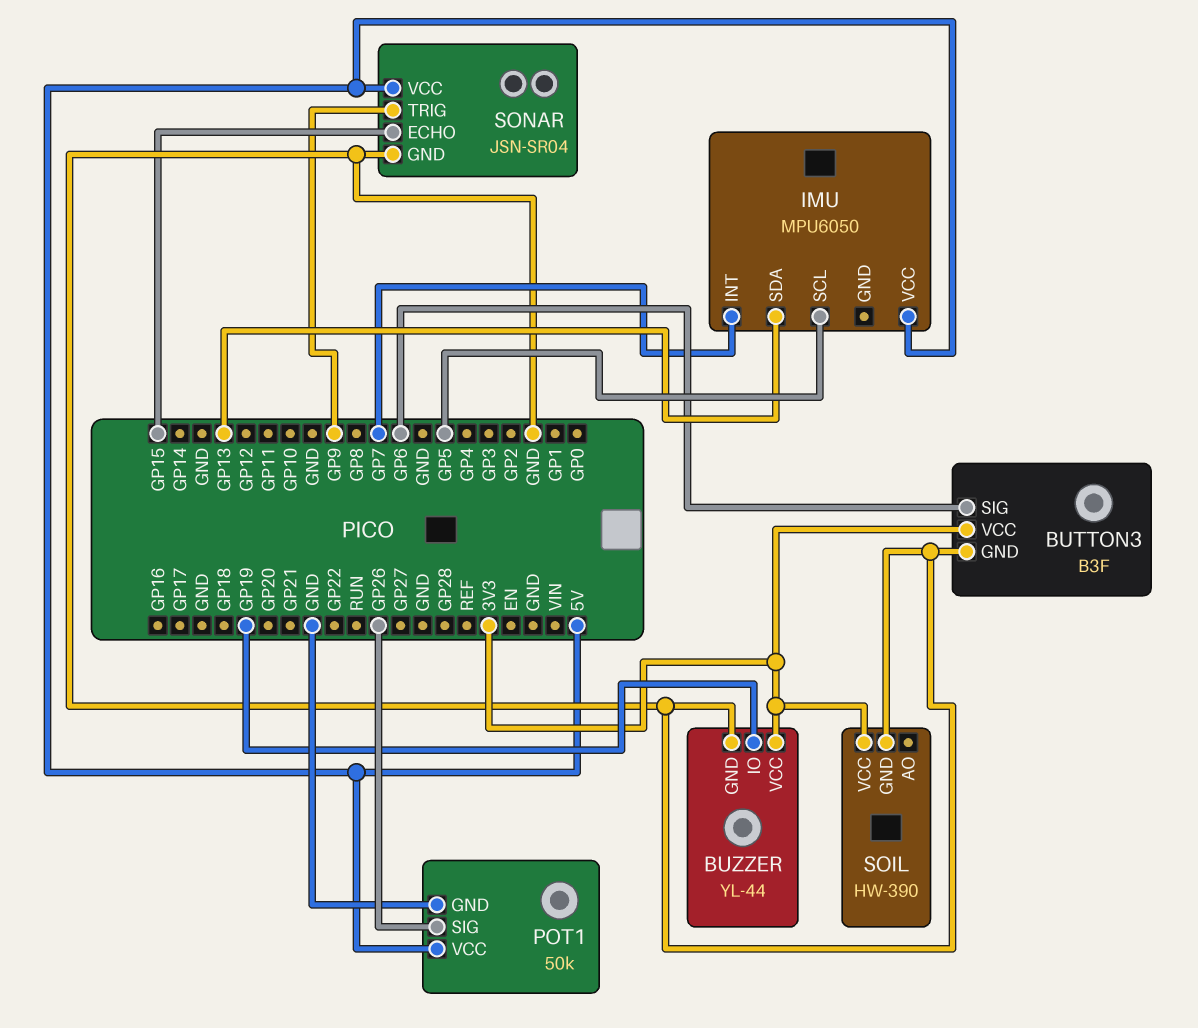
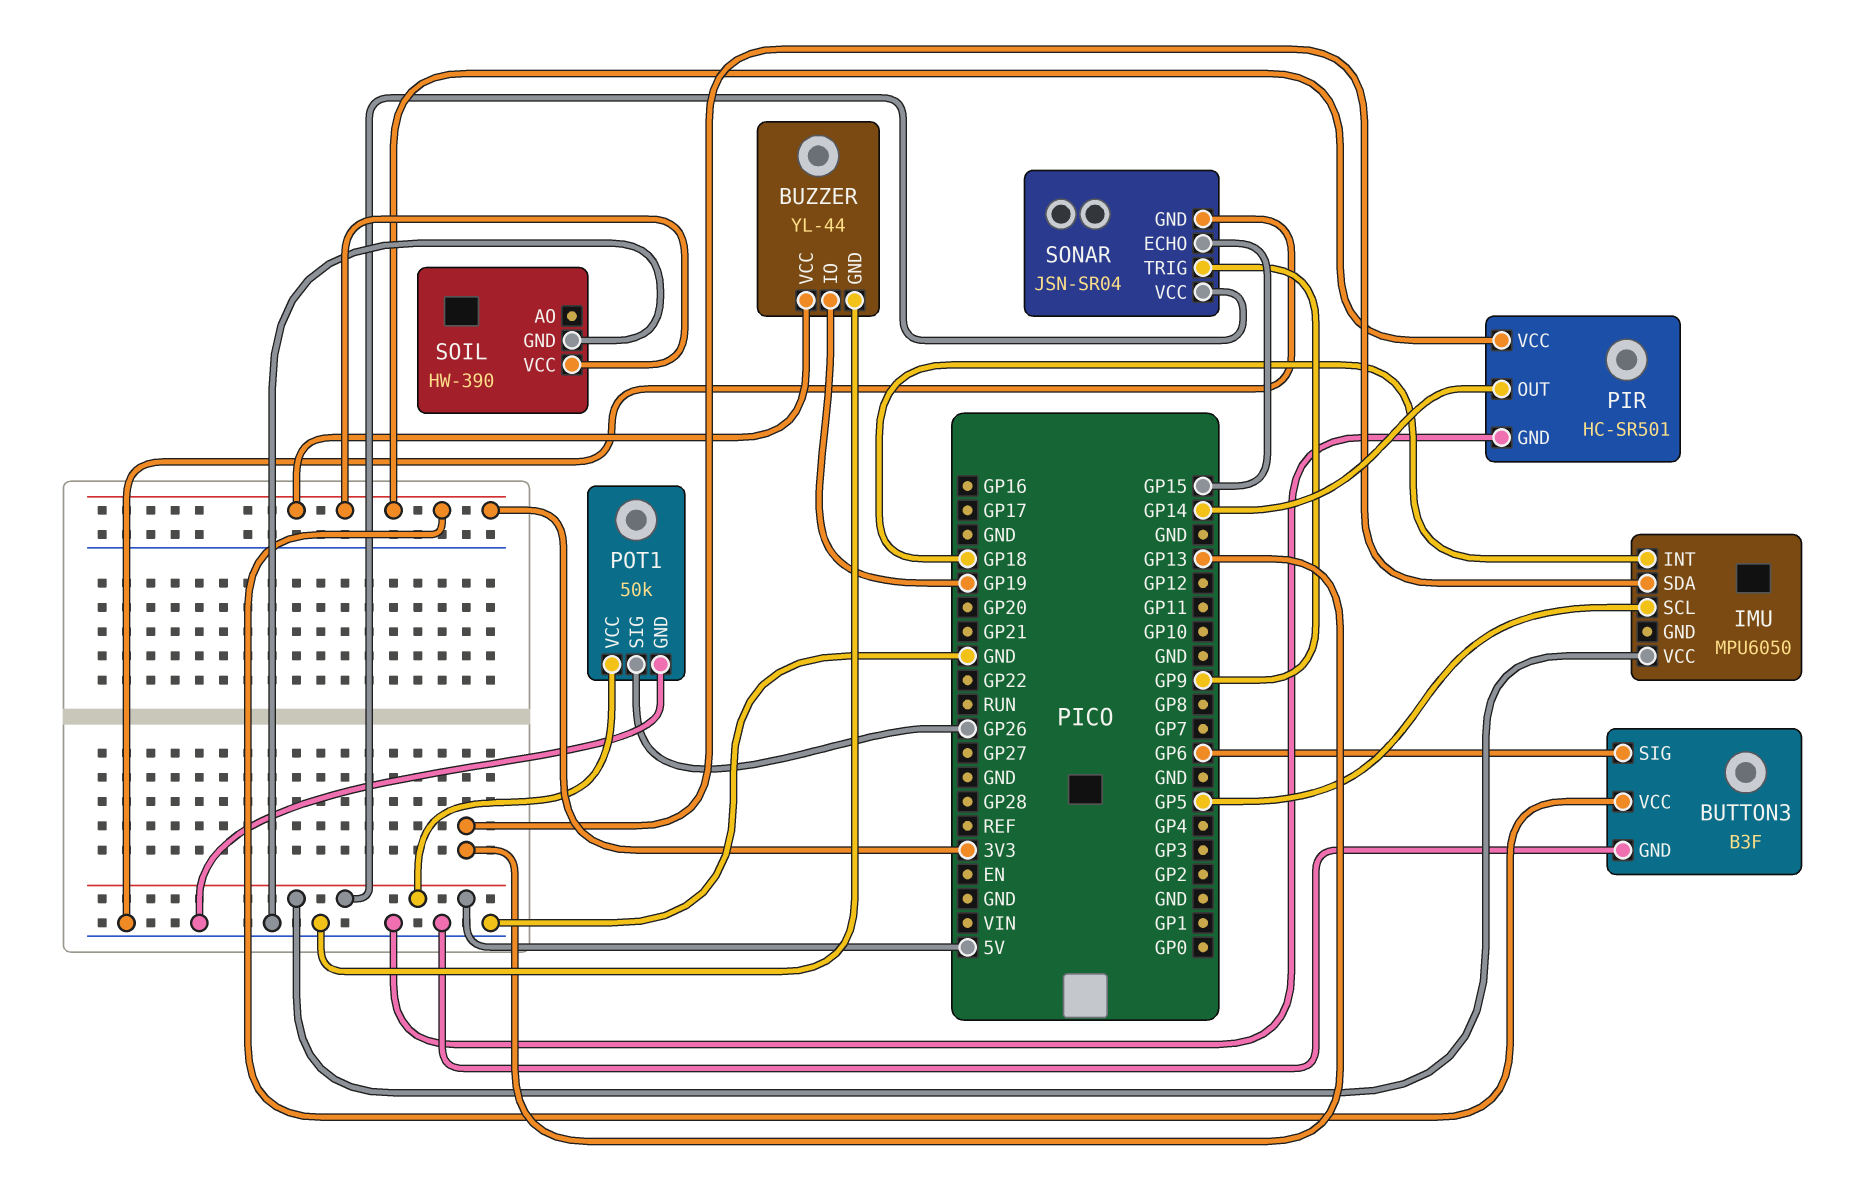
IMU pin INT: GP7 -> GP18
PIR: none -> HC-SR501
PIR pin GND: none -> GND
PIR pin OUT: none -> GP14
PIR pin VCC: none -> 3V3

